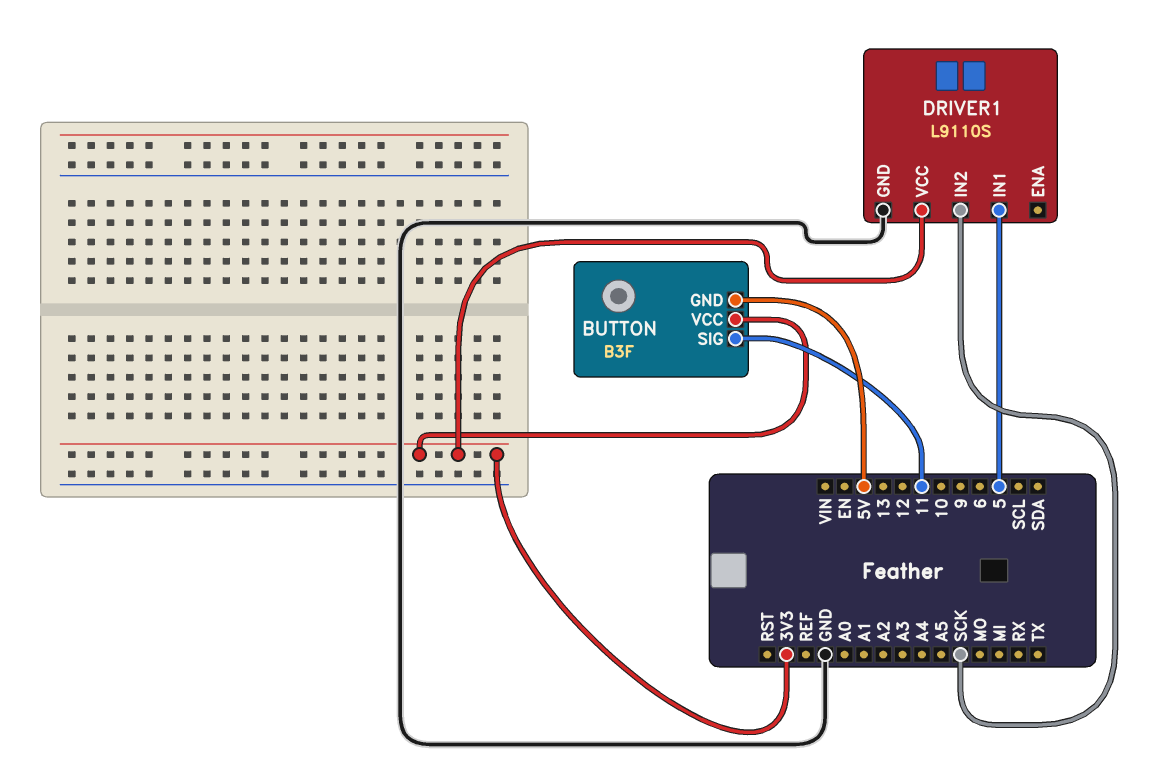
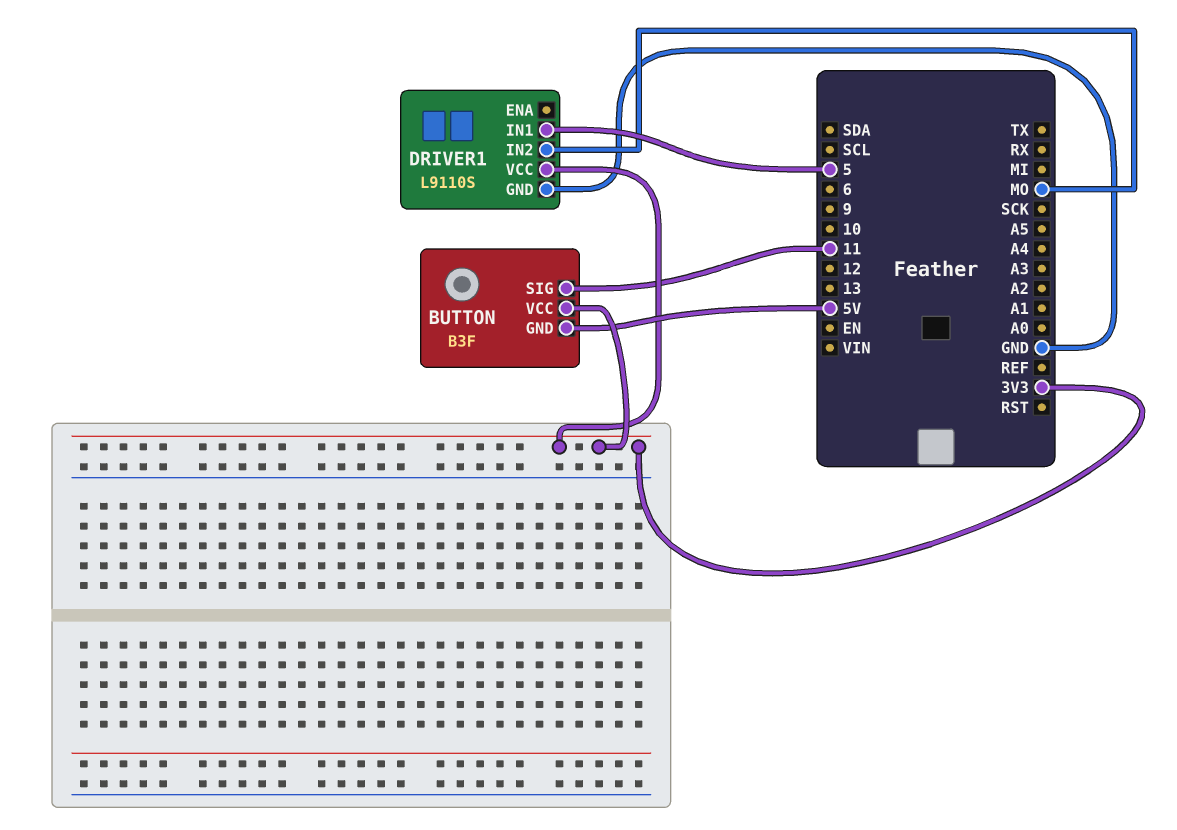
DRIVER1 pin IN2: SCK -> MO

